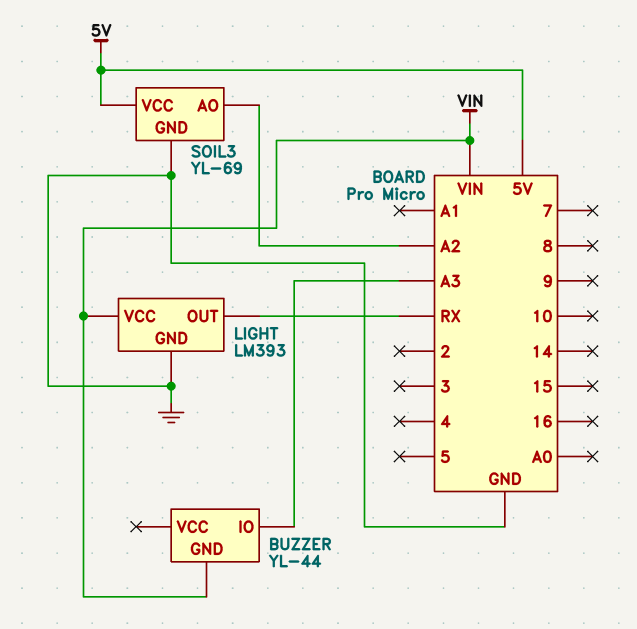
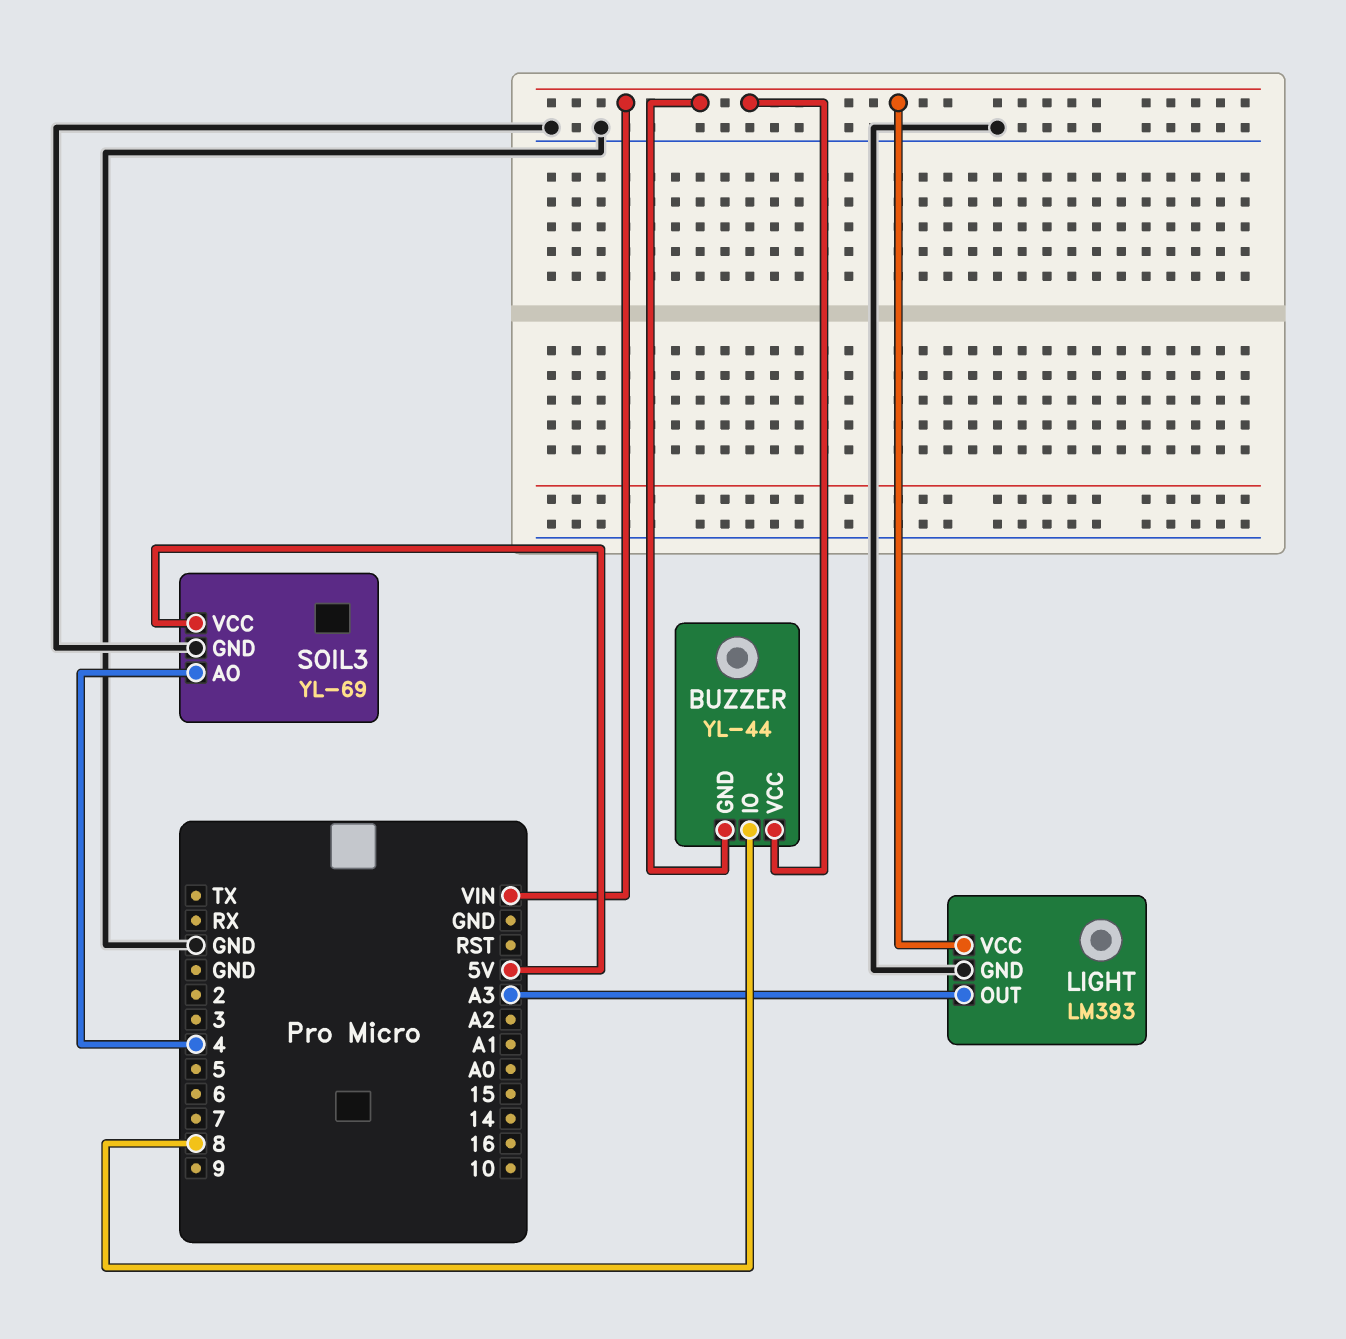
BUZZER pin IO: A3 -> 8
BUZZER pin VCC: none -> VIN
LIGHT pin OUT: RX -> A3
SOIL3 pin AO: A2 -> 4

